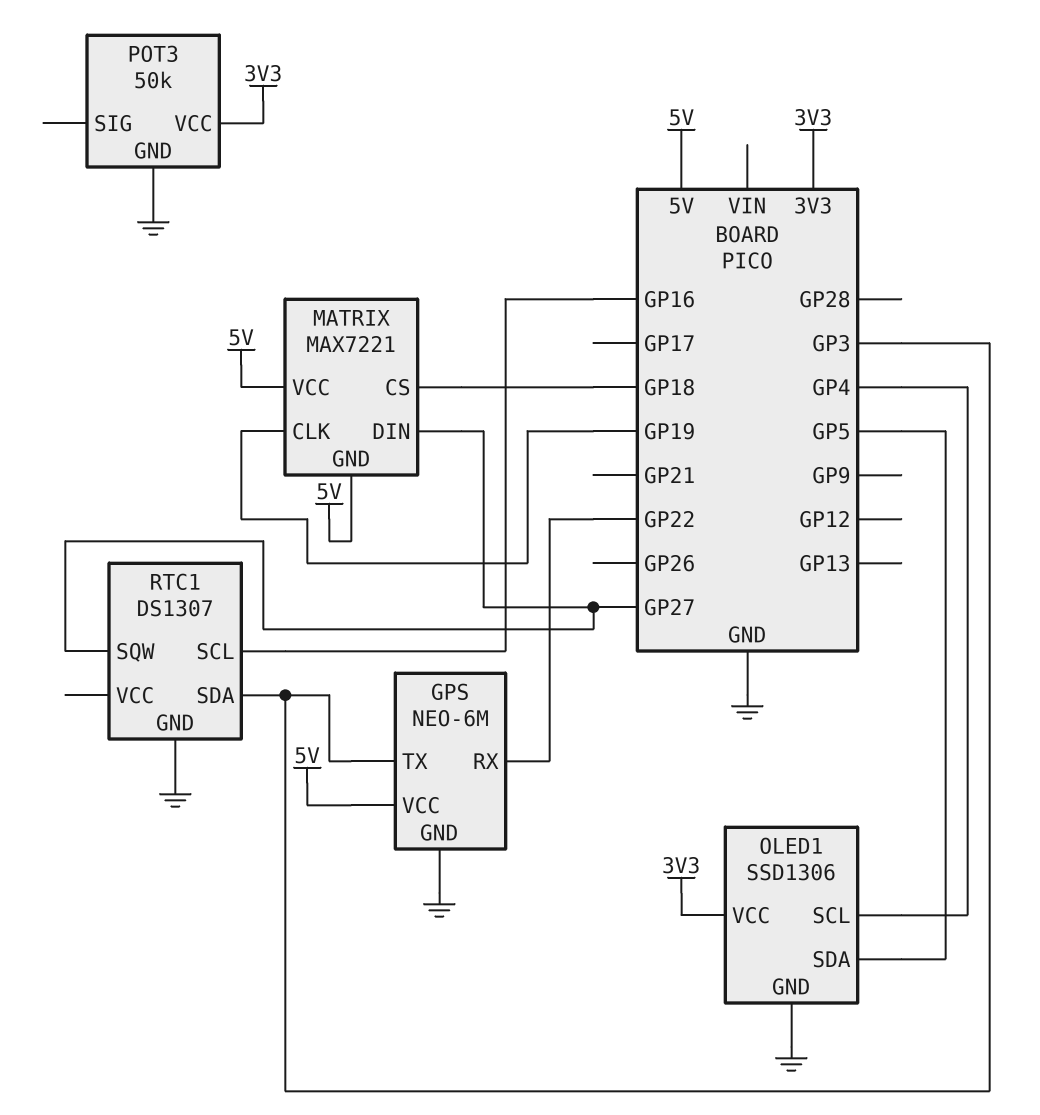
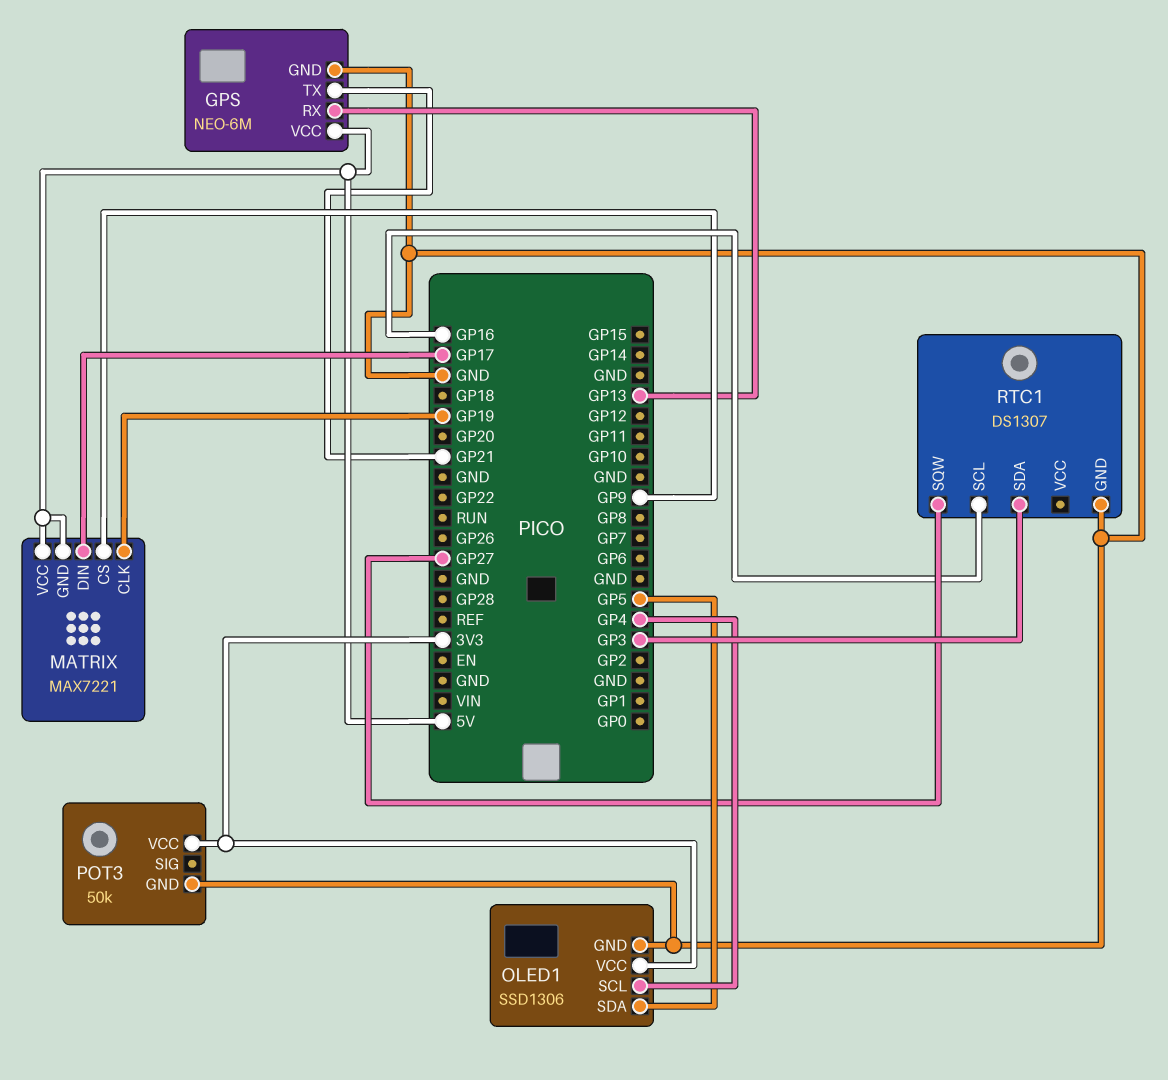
GPS pin RX: GP22 -> GP13
GPS pin TX: GP3 -> GP21
MATRIX pin CS: GP18 -> GP9
MATRIX pin DIN: GP27 -> GP17

